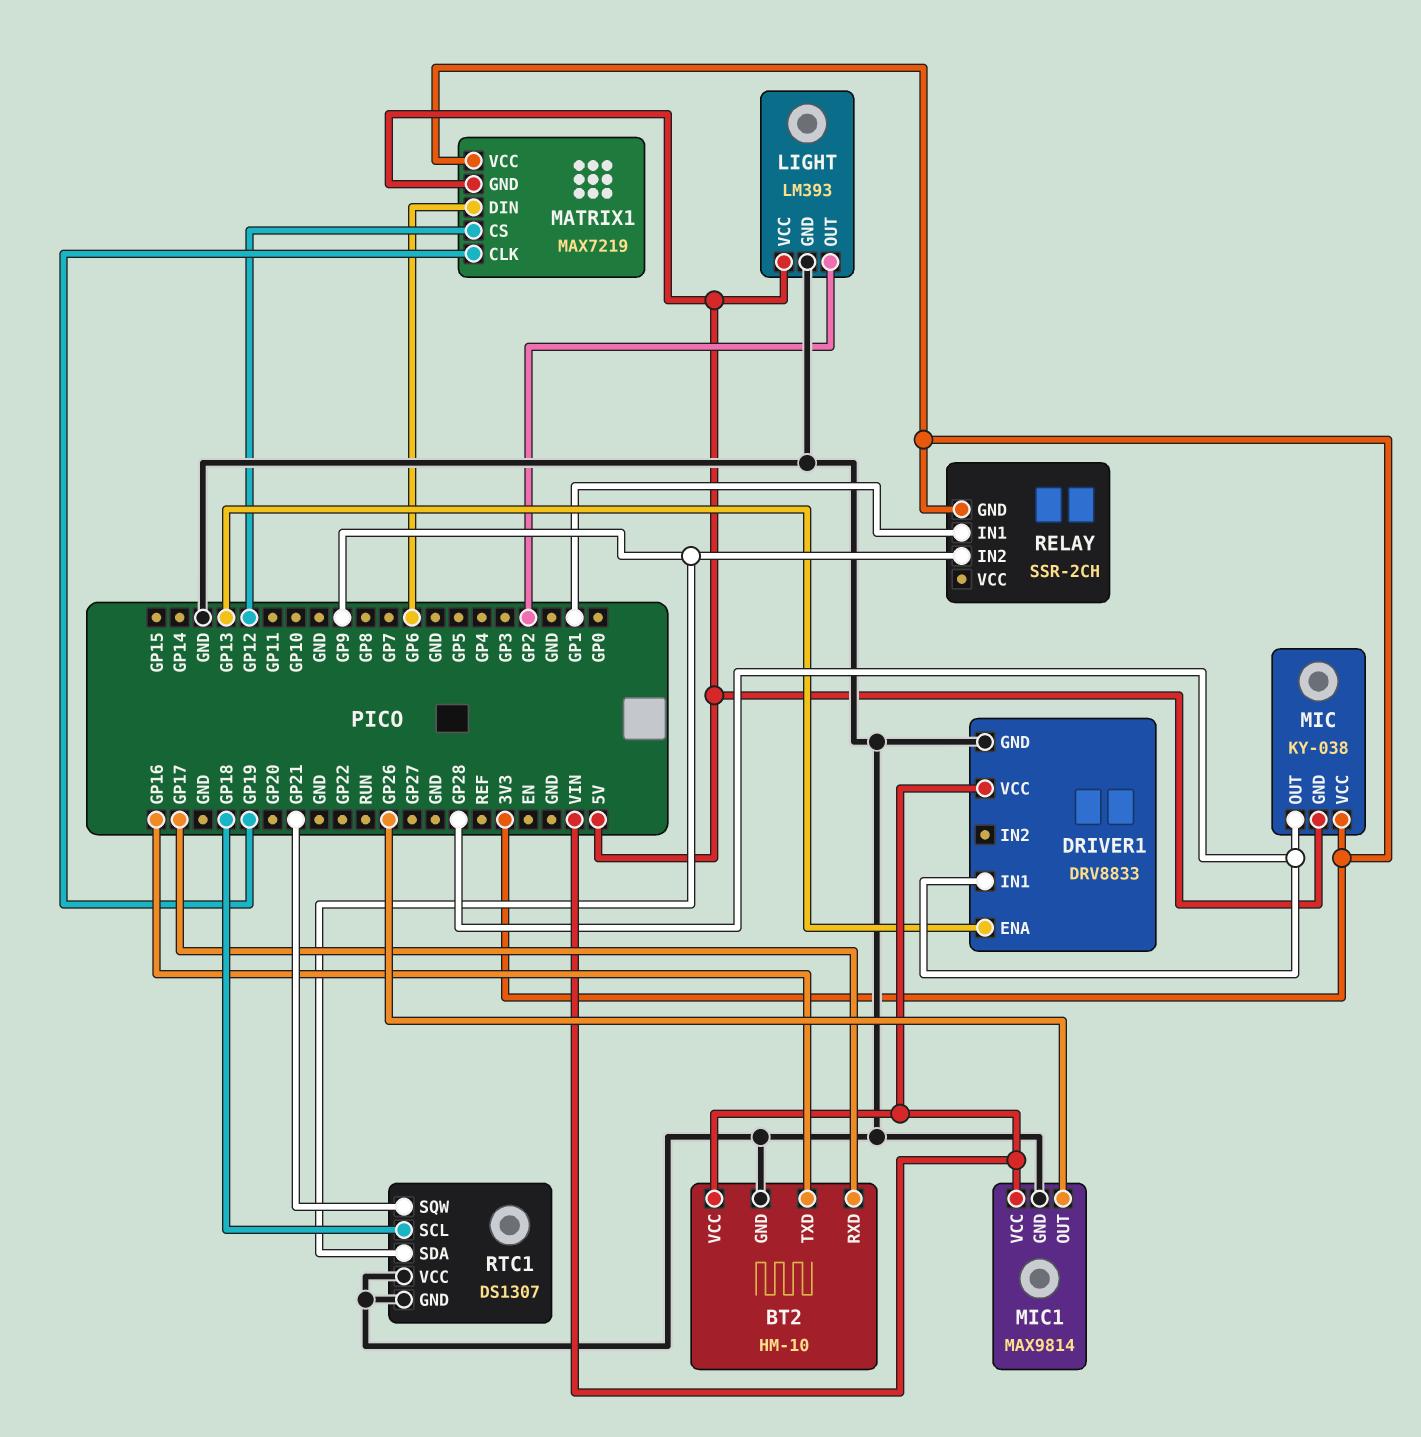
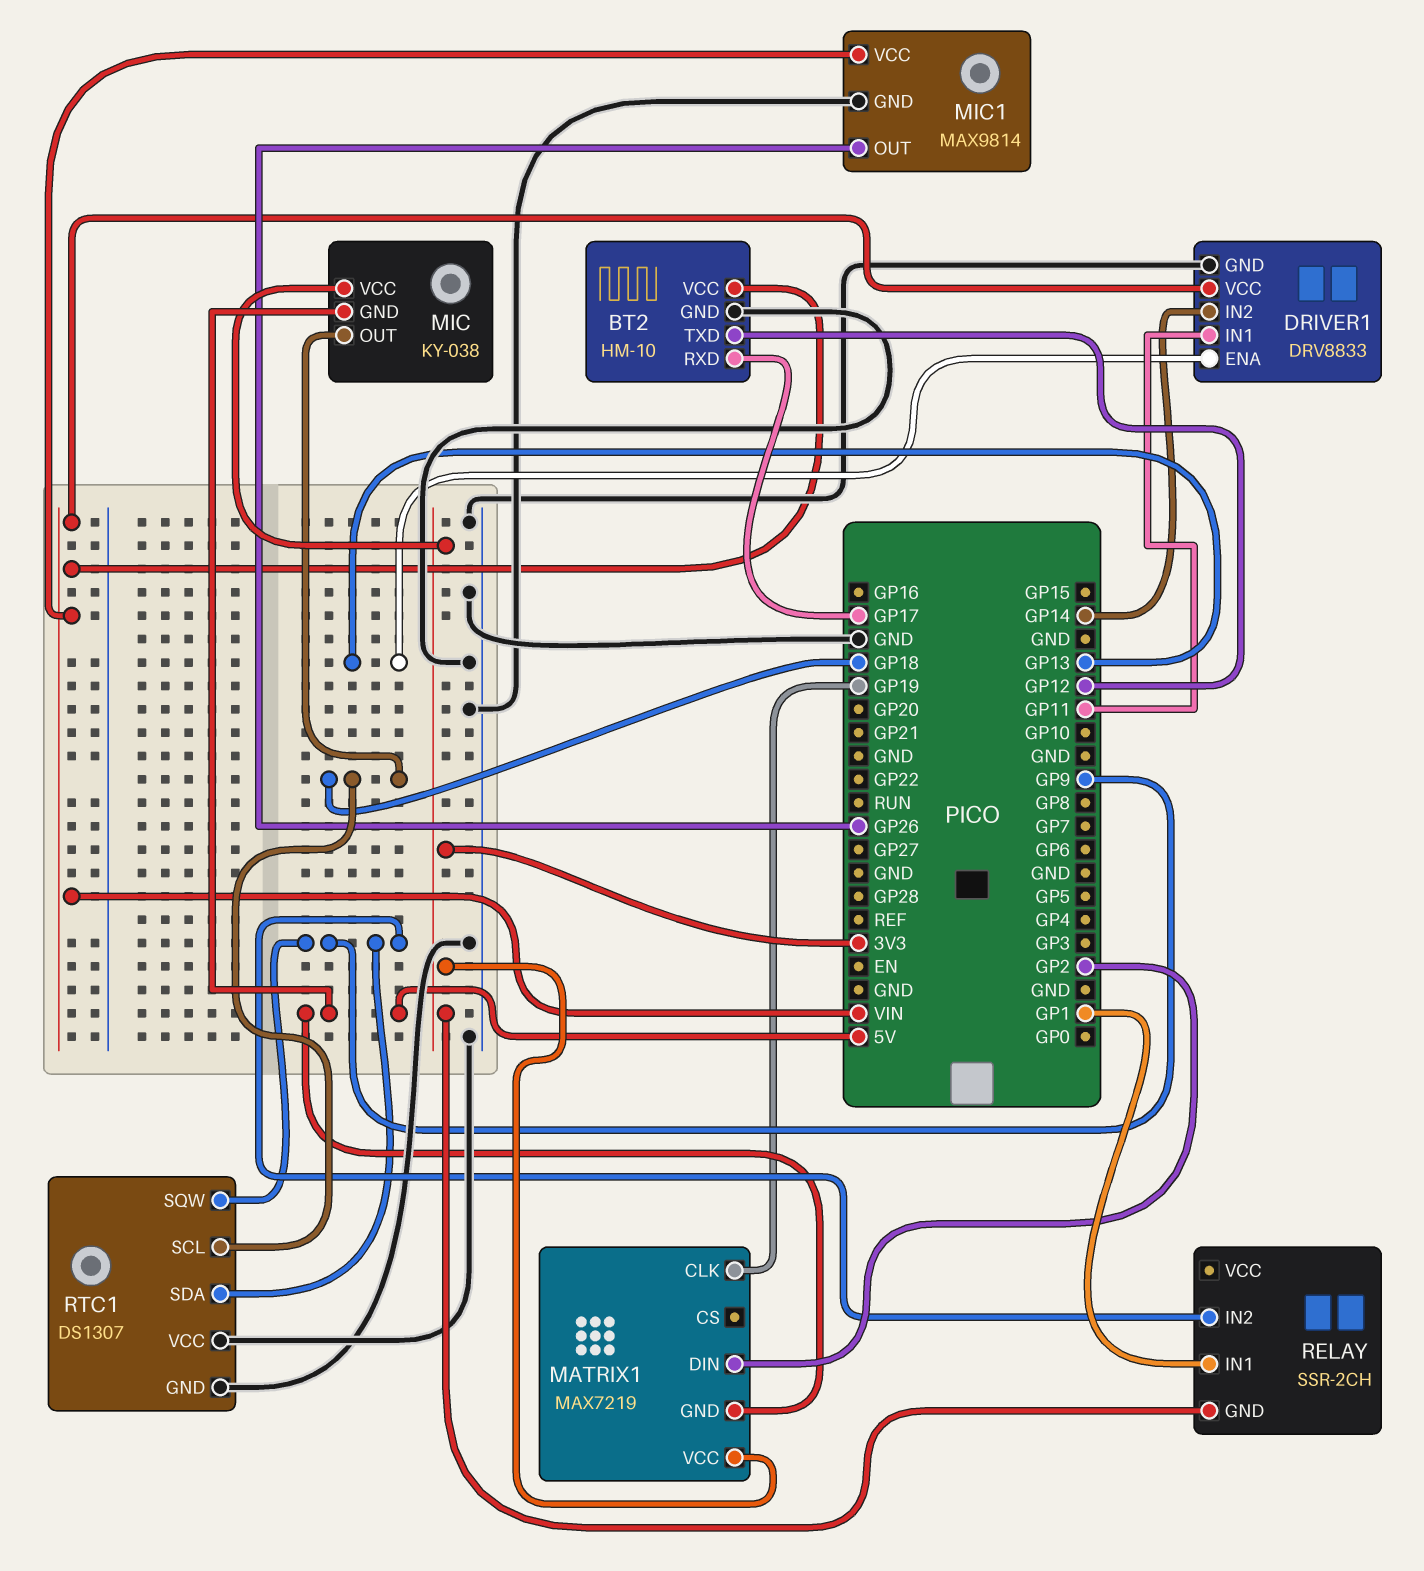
BT2 pin TXD: GP16 -> GP12
DRIVER1 pin IN1: GP28 -> GP11
DRIVER1 pin IN2: none -> GP14
LIGHT: LM393 -> none
LIGHT pin GND: GND -> none
LIGHT pin OUT: GP2 -> none
LIGHT pin VCC: 5V -> none
MATRIX1 pin CS: GP12 -> none
MATRIX1 pin DIN: GP6 -> GP2
MIC pin OUT: GP28 -> GP18
RTC1 pin SQW: GP21 -> GP9

